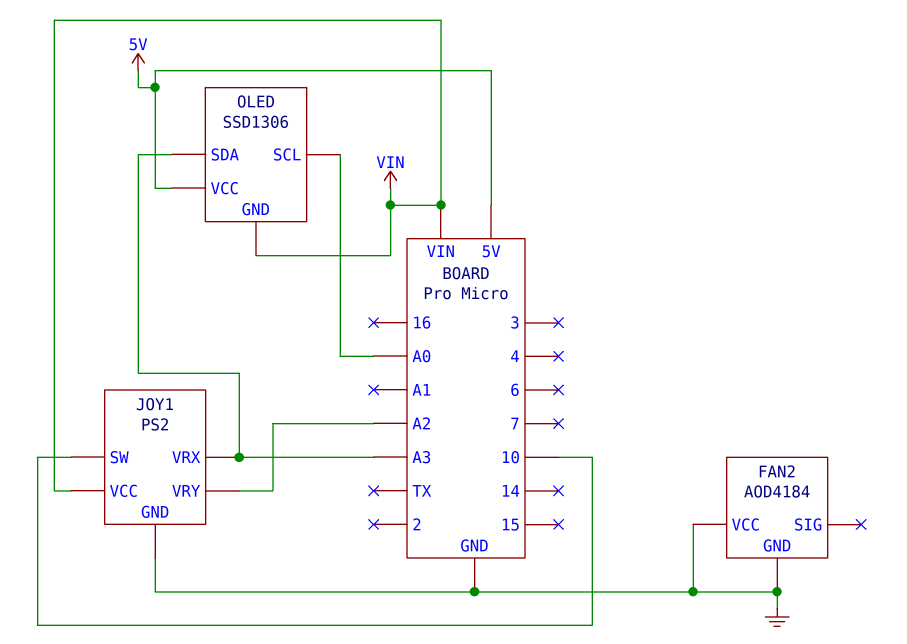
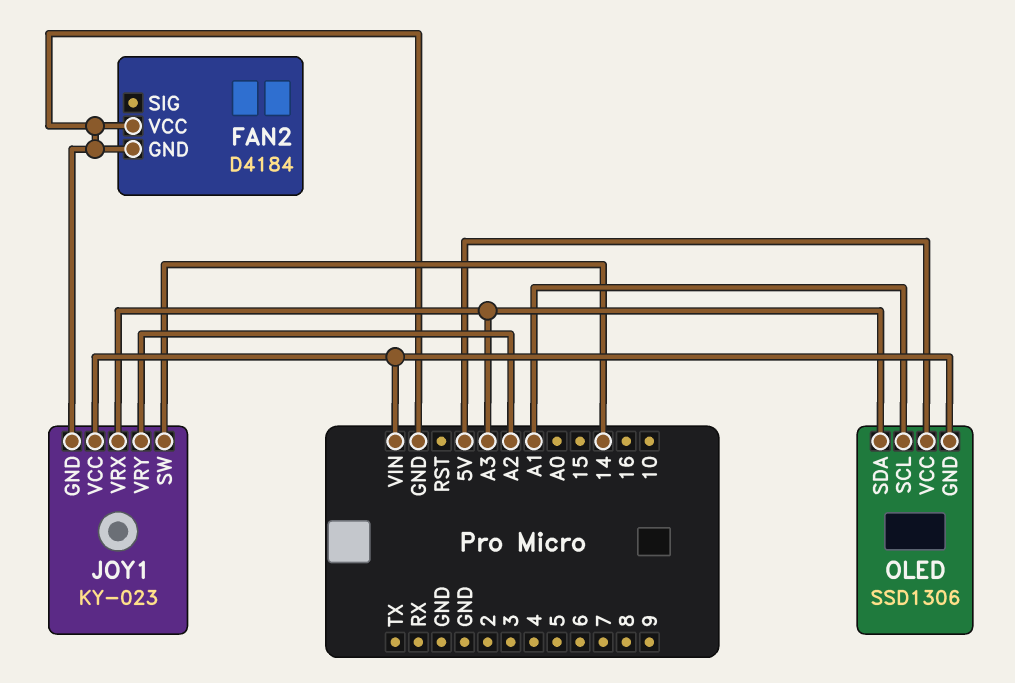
FAN2: AOD4184 -> D4184
JOY1: PS2 -> KY-023
JOY1 pin SW: 10 -> 14
OLED pin SCL: A0 -> A1

